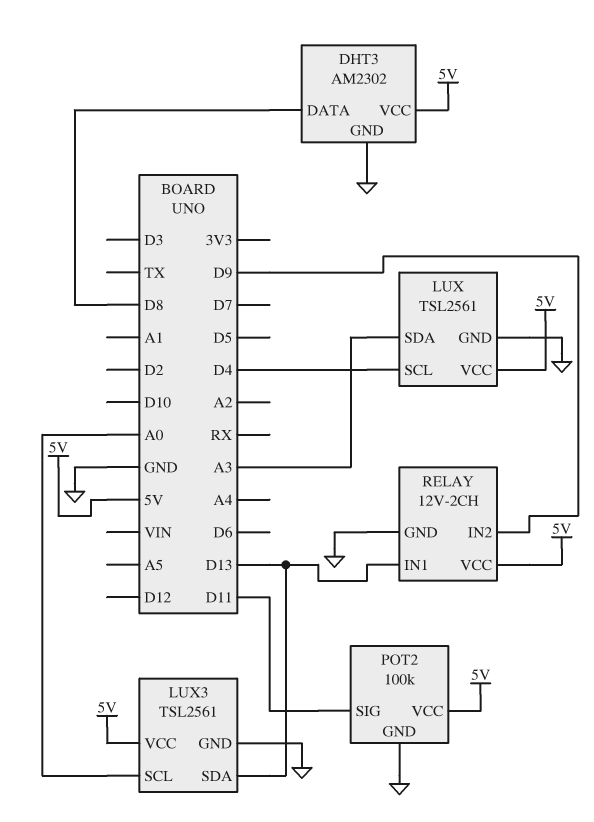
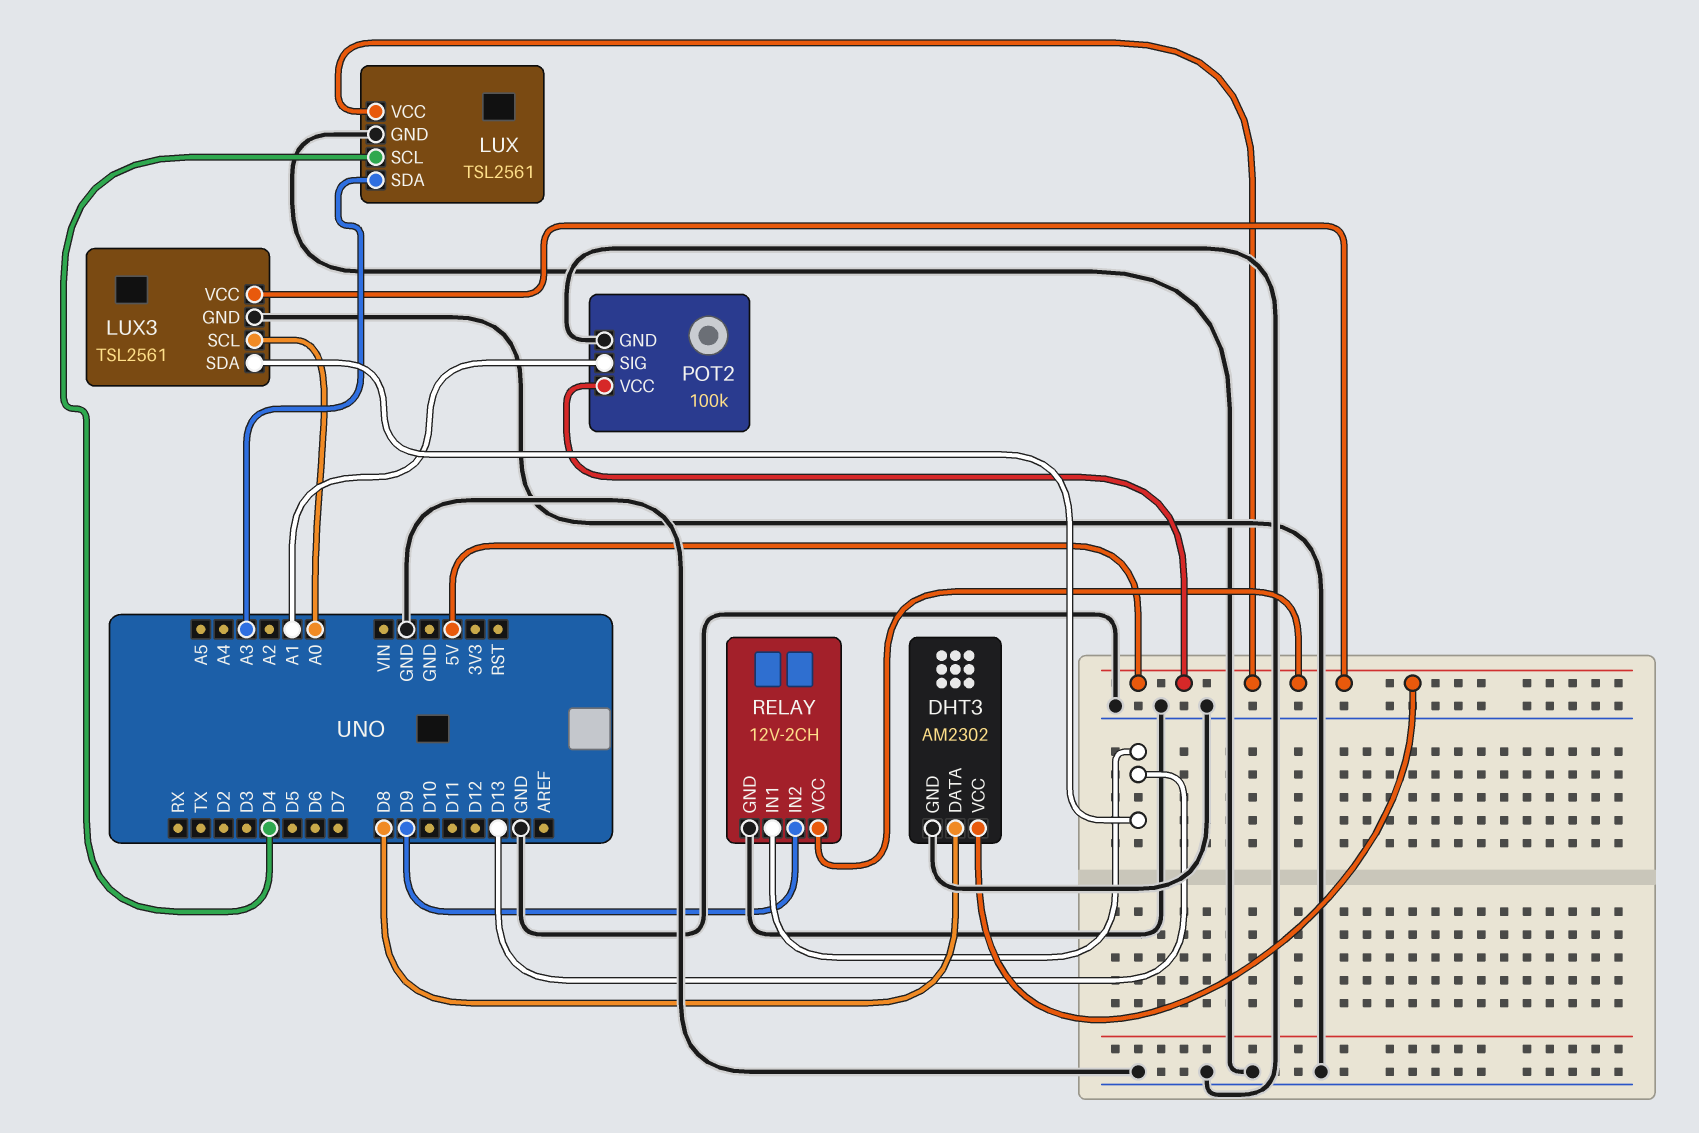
POT2 pin SIG: D11 -> A1

